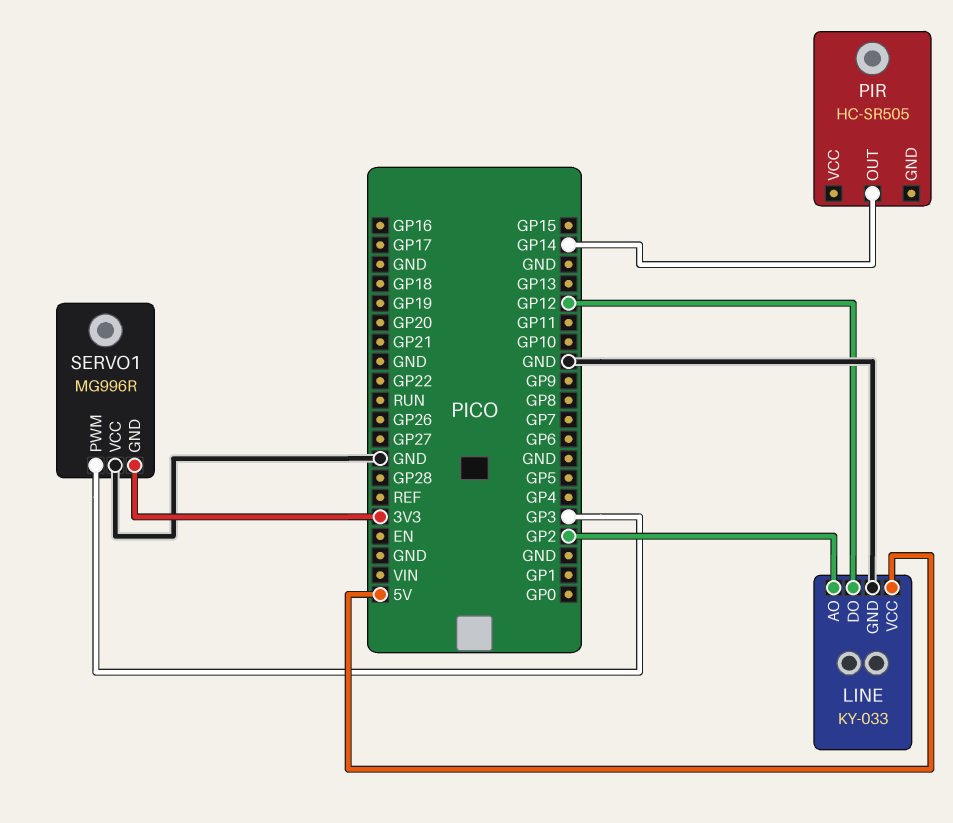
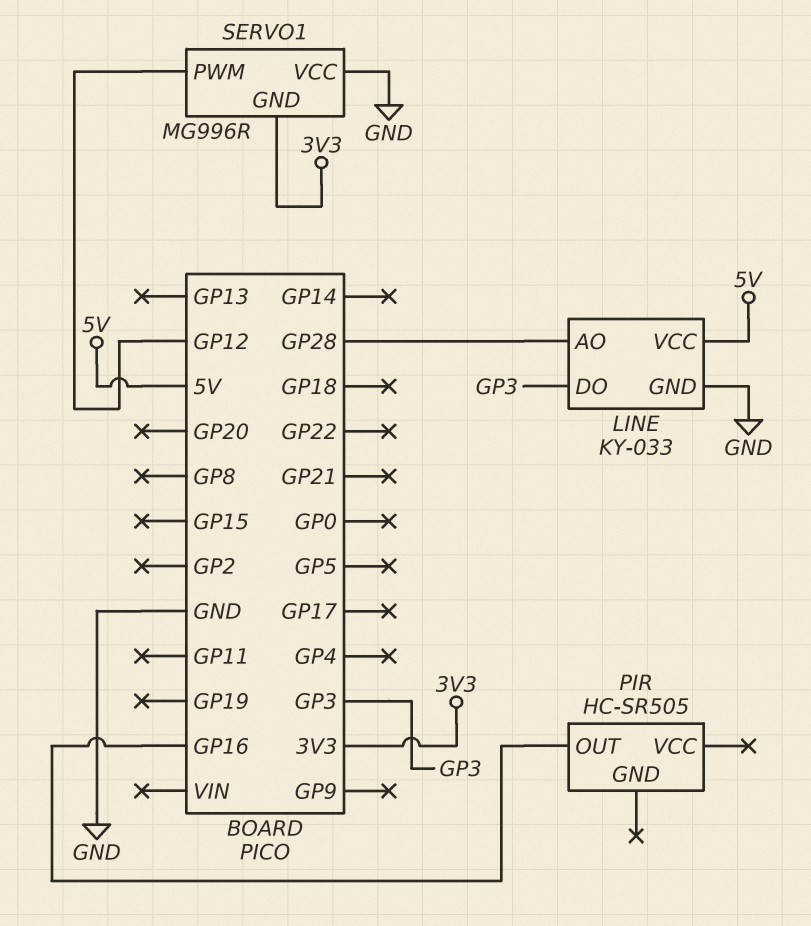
LINE pin AO: GP2 -> GP28
LINE pin DO: GP12 -> GP3
PIR pin OUT: GP14 -> GP16
SERVO1 pin PWM: GP3 -> GP12

